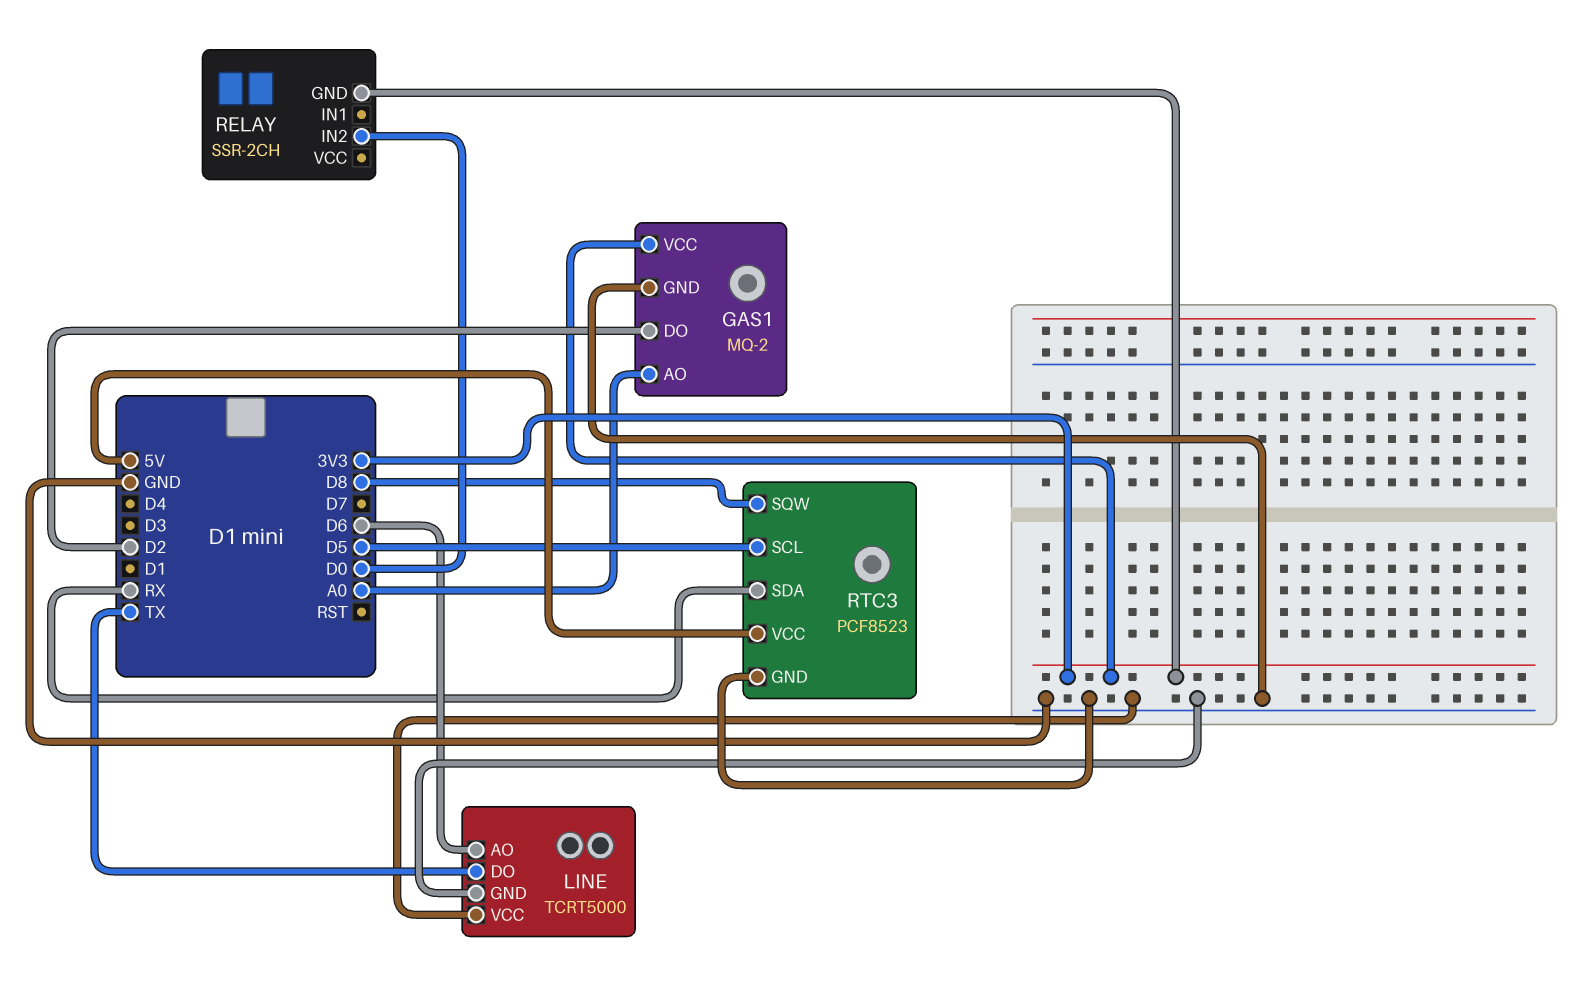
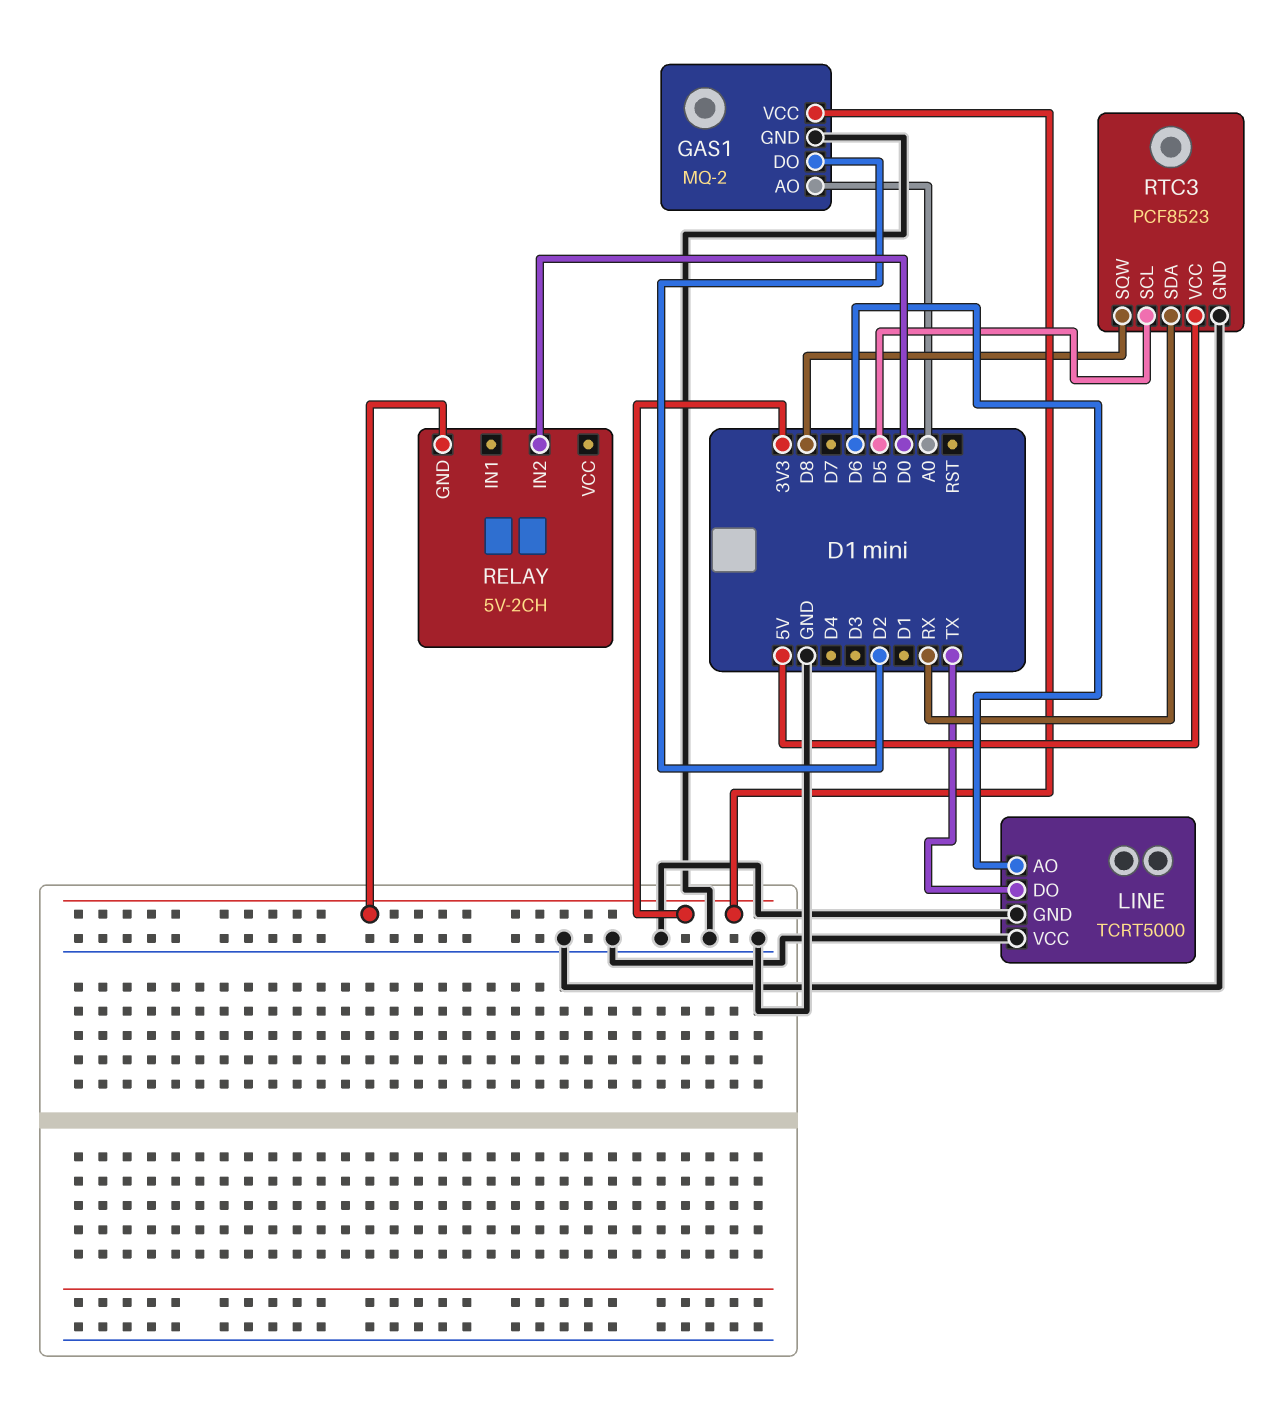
RELAY: SSR-2CH -> 5V-2CH

